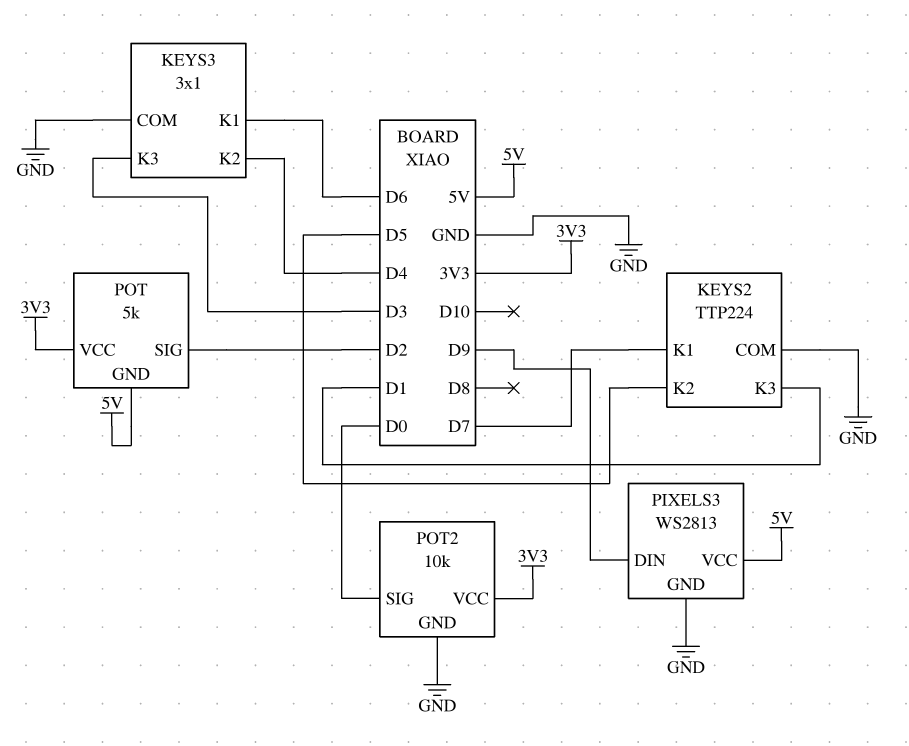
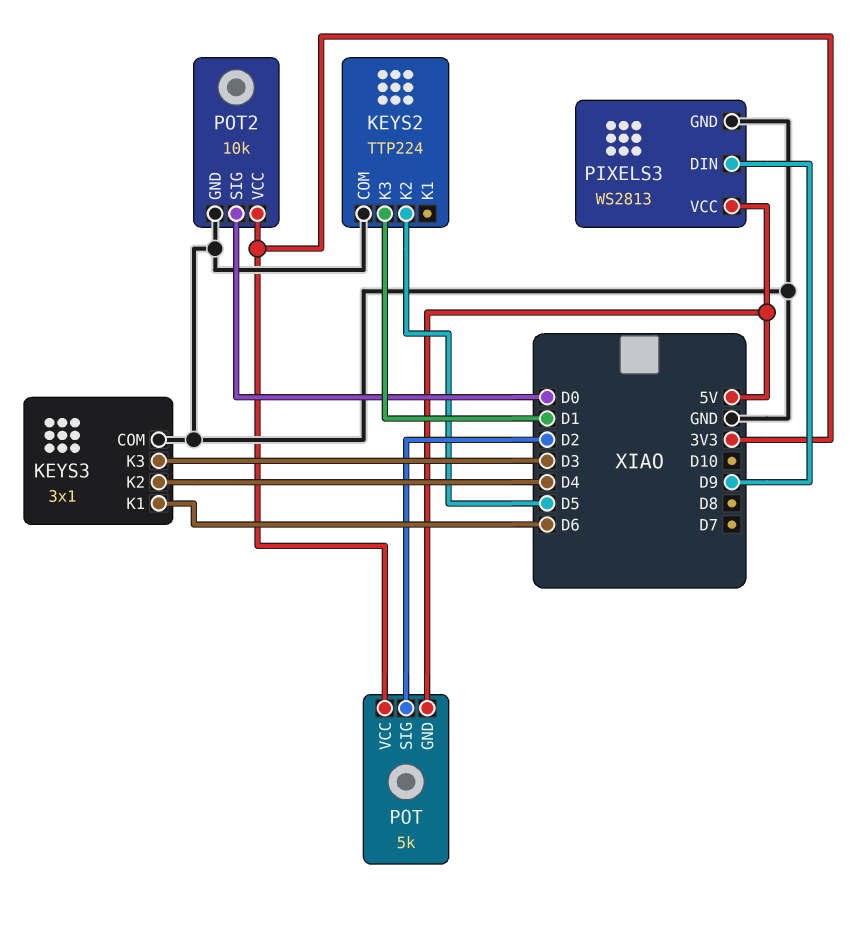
KEYS2 pin K1: D7 -> none

